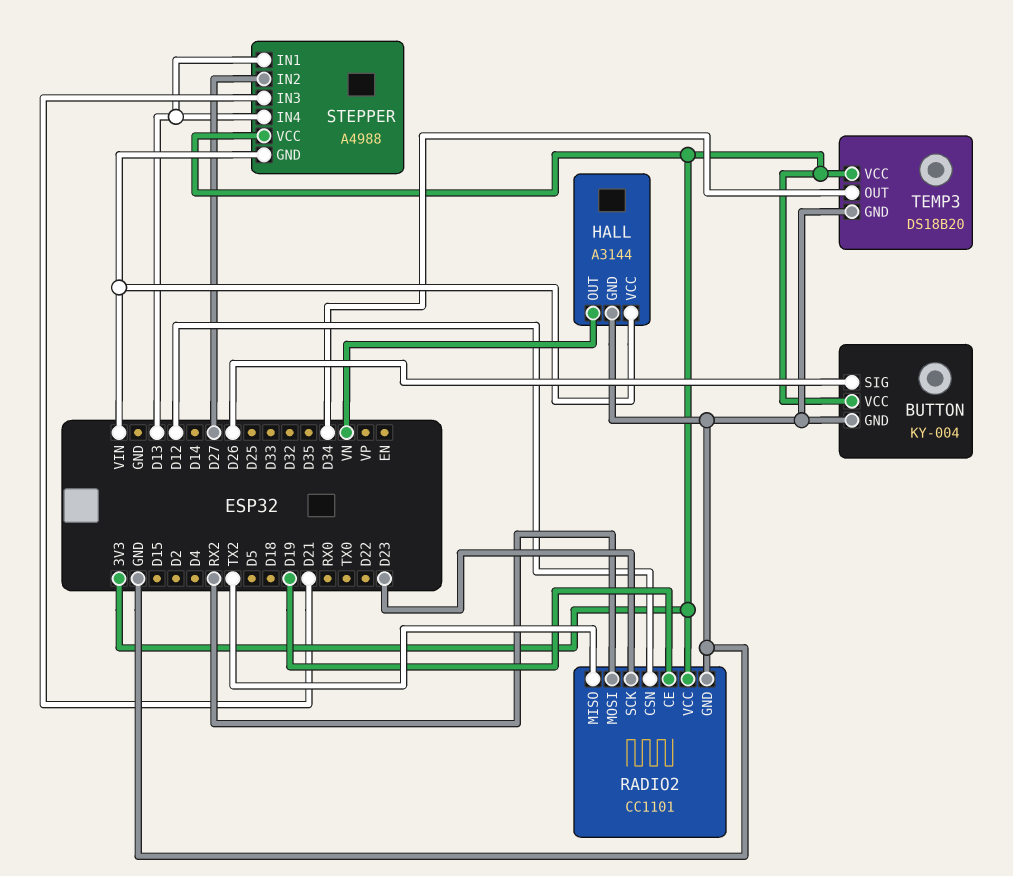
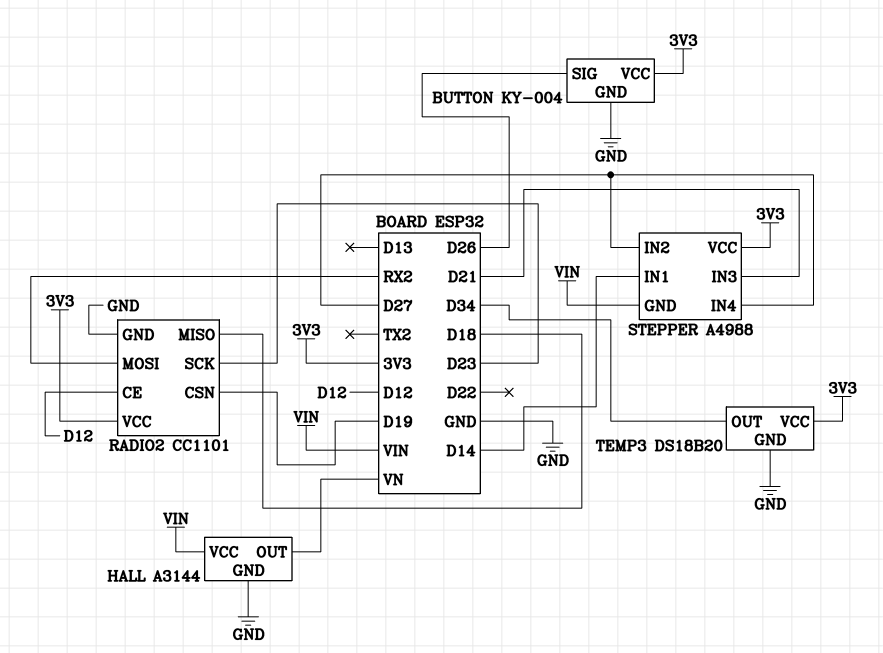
RADIO2 pin CE: D19 -> D12
RADIO2 pin CSN: D12 -> D19
RADIO2 pin MISO: TX2 -> D18
STEPPER pin IN1: D13 -> D14
STEPPER pin IN4: D13 -> D27

